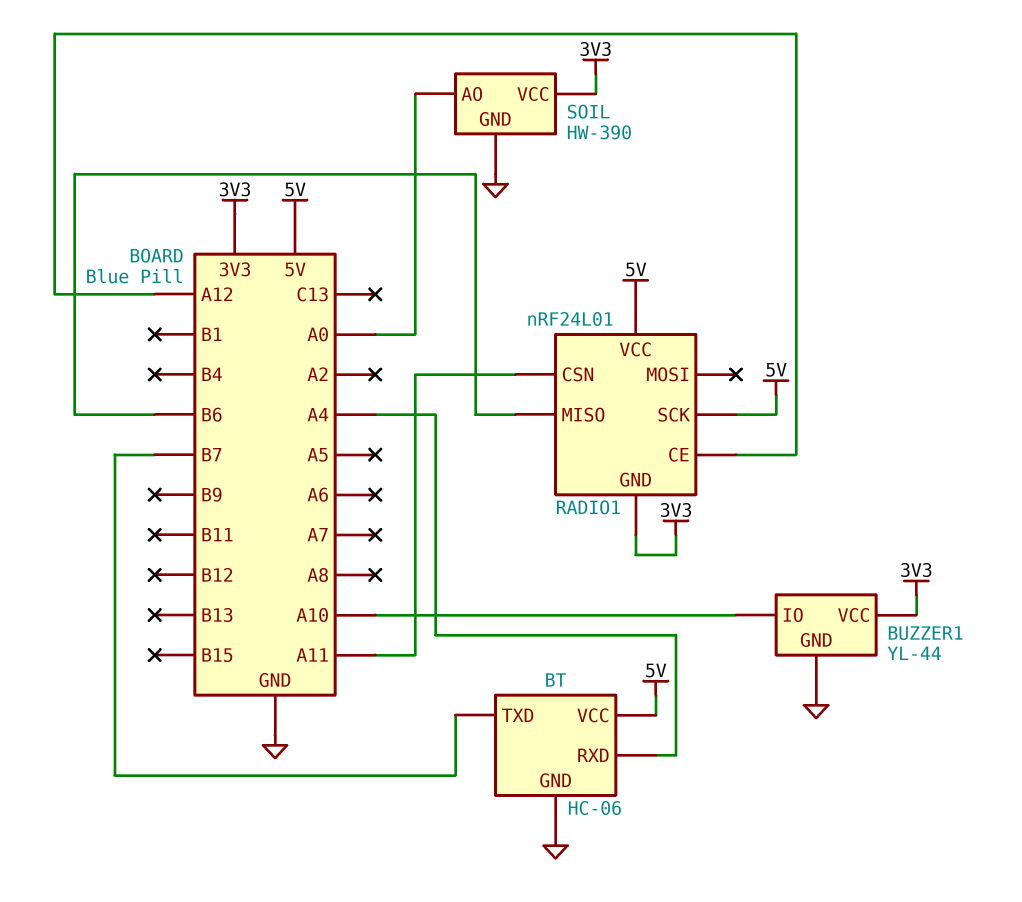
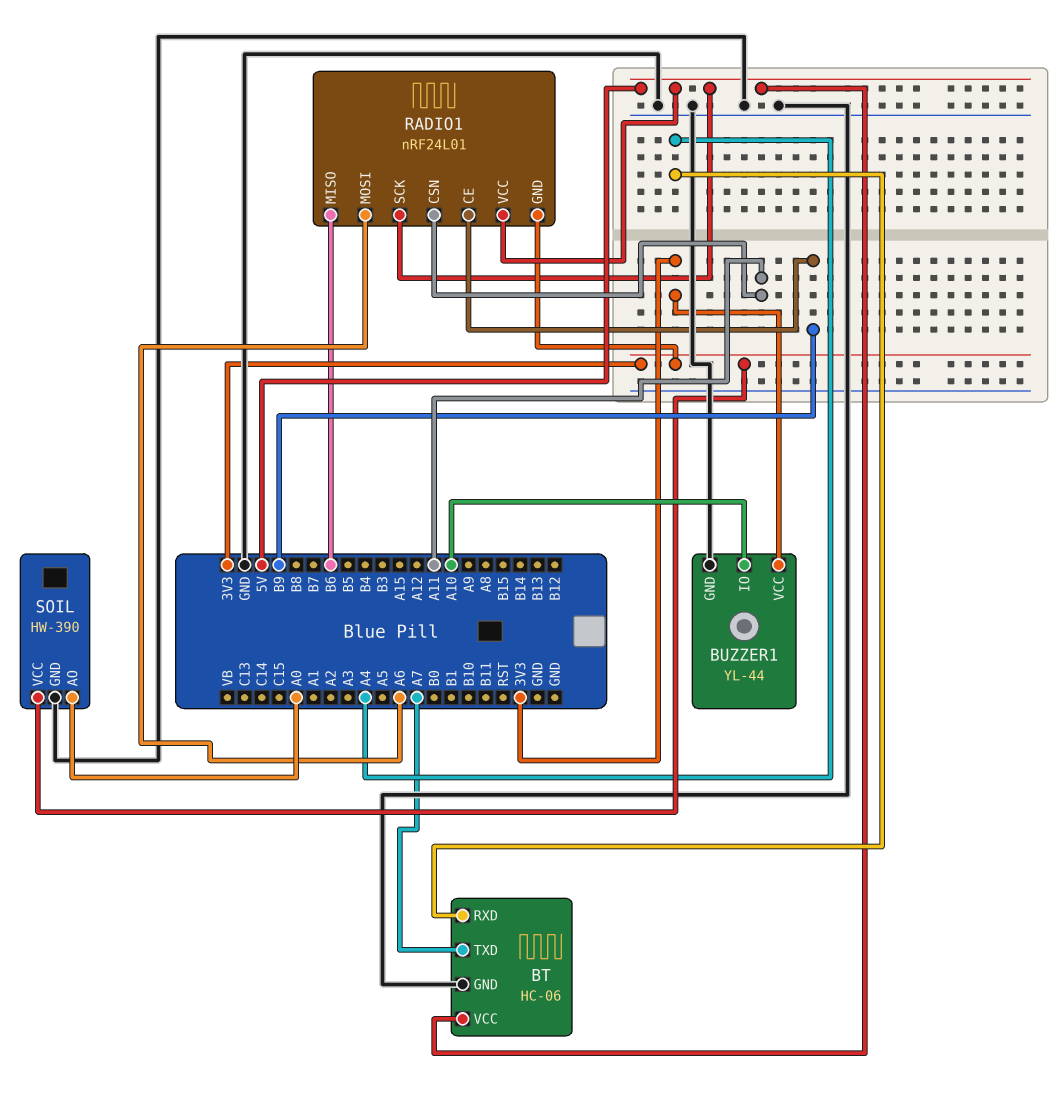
BT pin TXD: B7 -> A7
RADIO1 pin CE: A12 -> B9
RADIO1 pin MOSI: none -> A6

